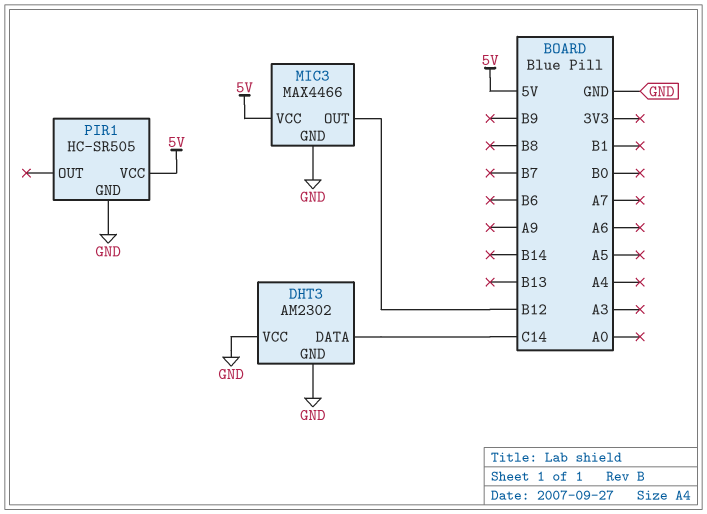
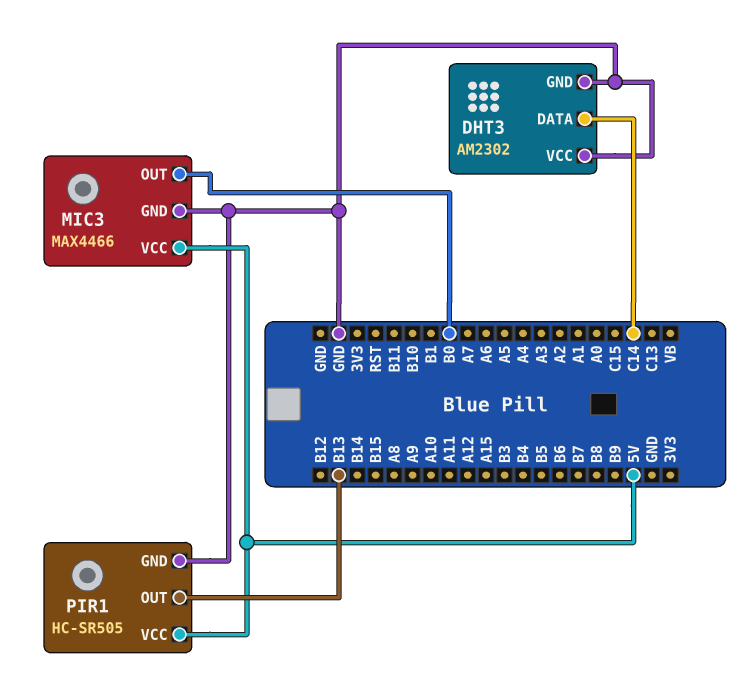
MIC3 pin OUT: B12 -> B0
PIR1 pin OUT: none -> B13

